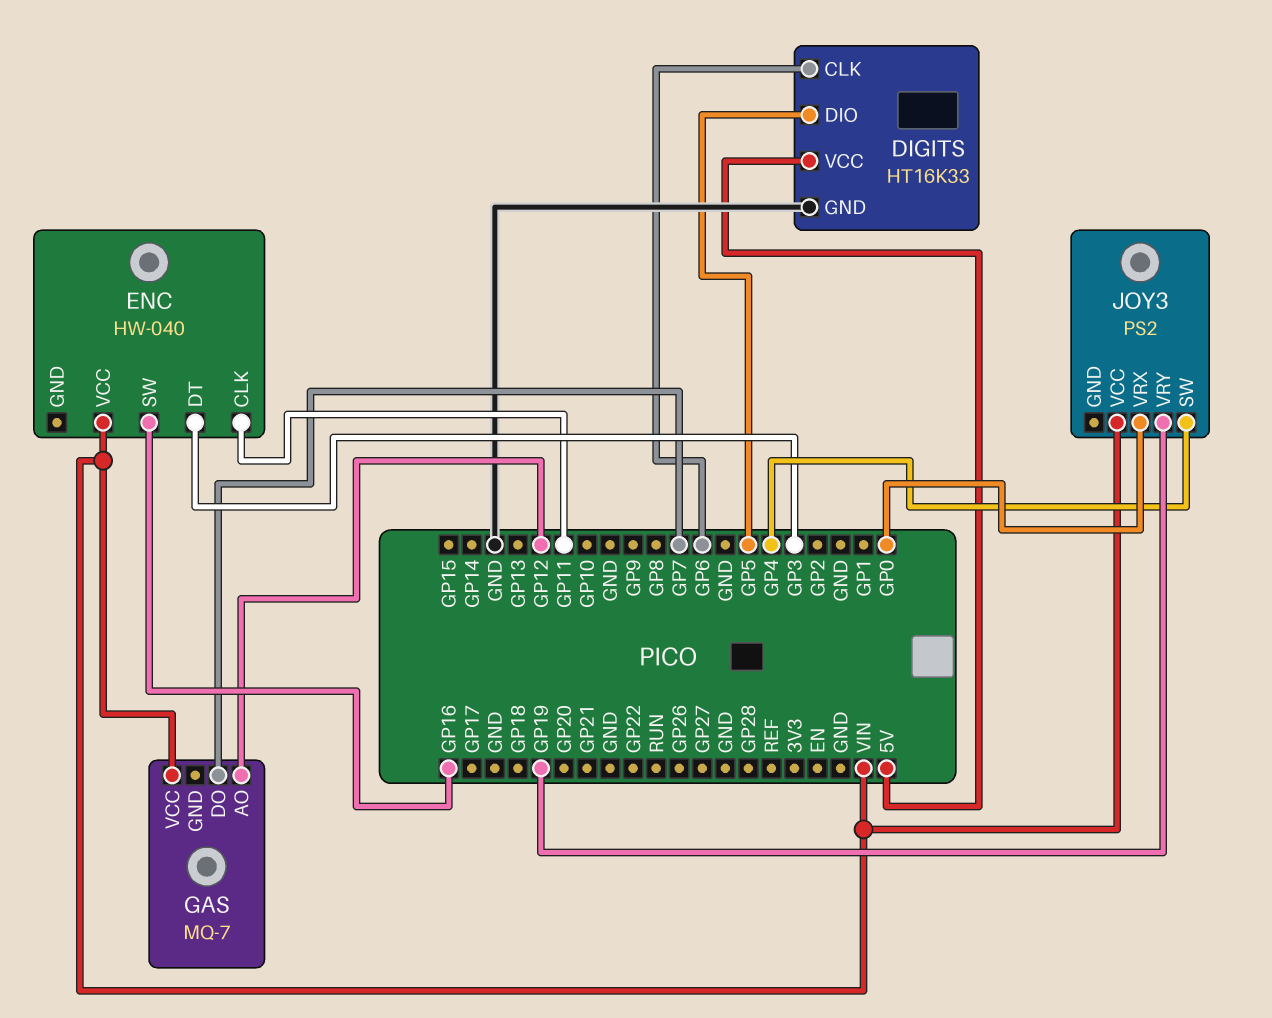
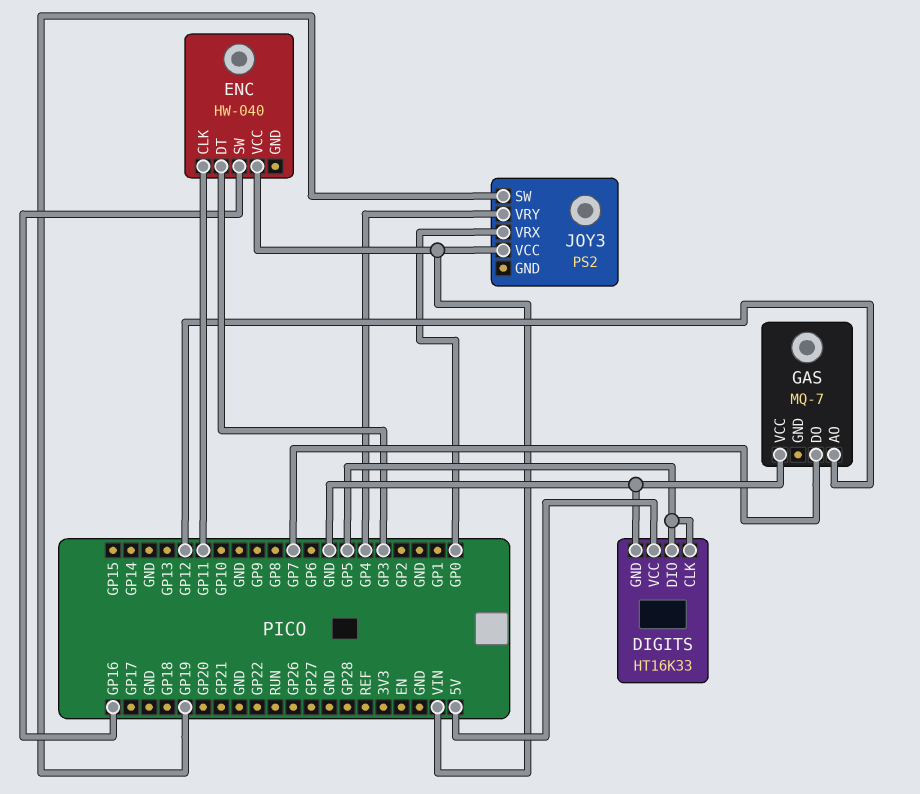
DIGITS pin CLK: GP6 -> GP5
GAS pin VCC: VIN -> GND
JOY3 pin SW: GP4 -> GP19
JOY3 pin VRY: GP19 -> GP4

